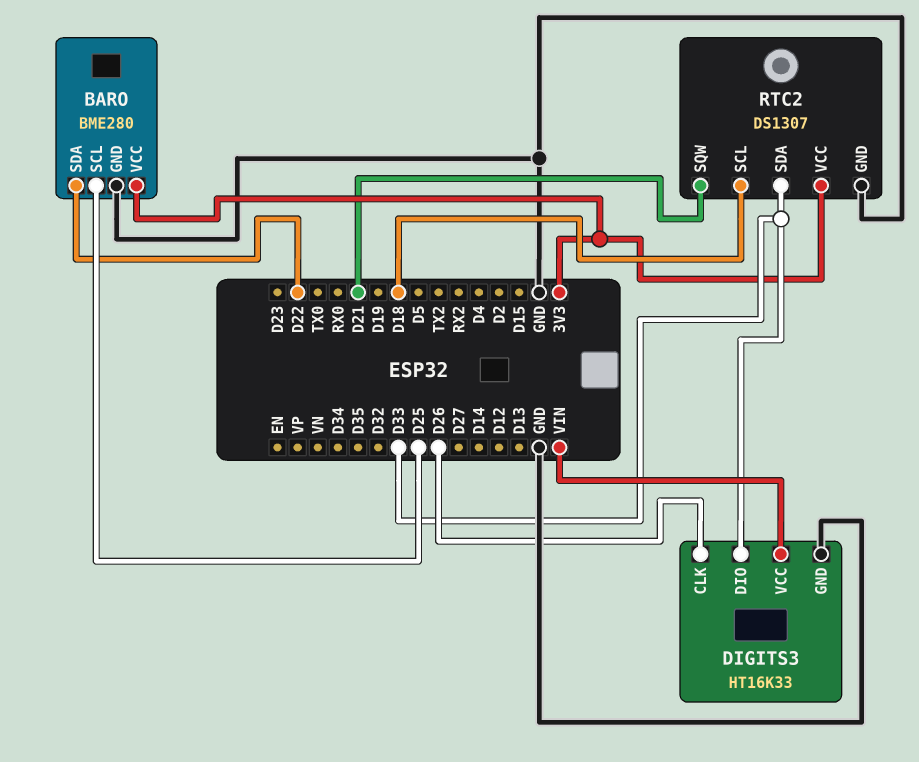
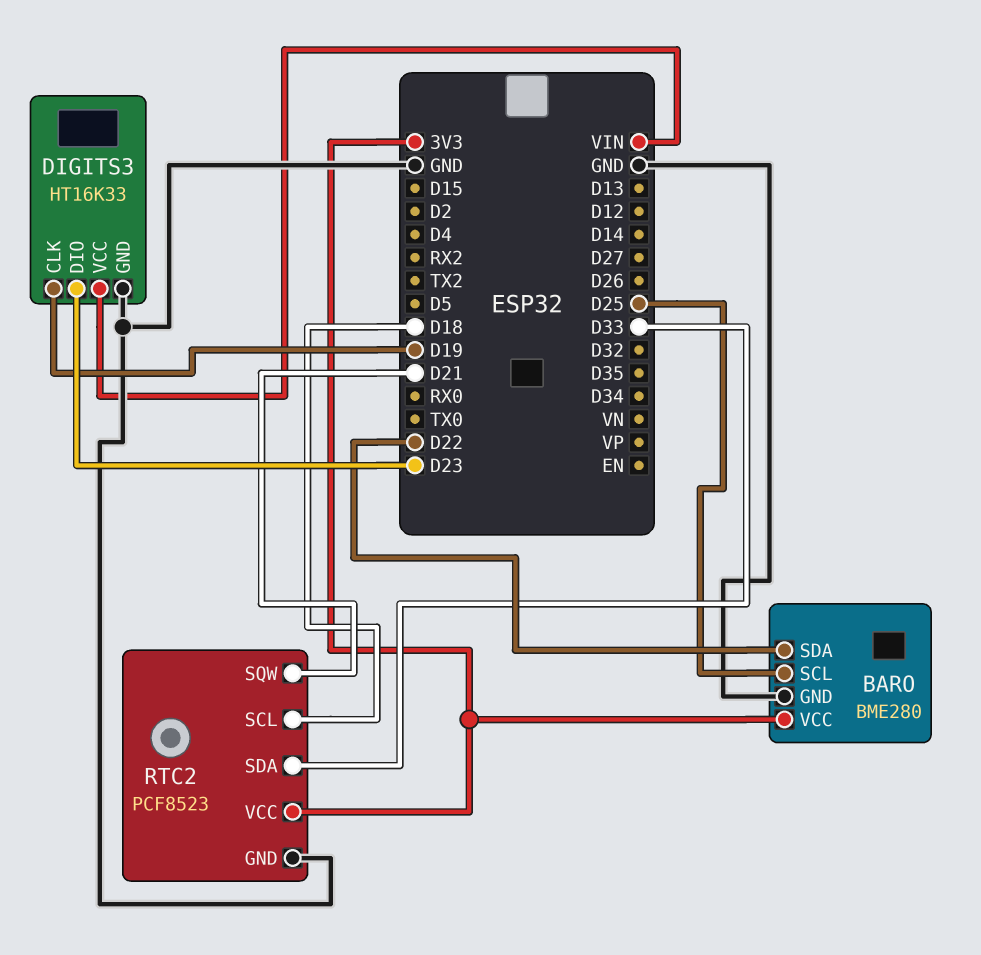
DIGITS3 pin CLK: D26 -> D19
DIGITS3 pin DIO: D33 -> D23
RTC2: DS1307 -> PCF8523

